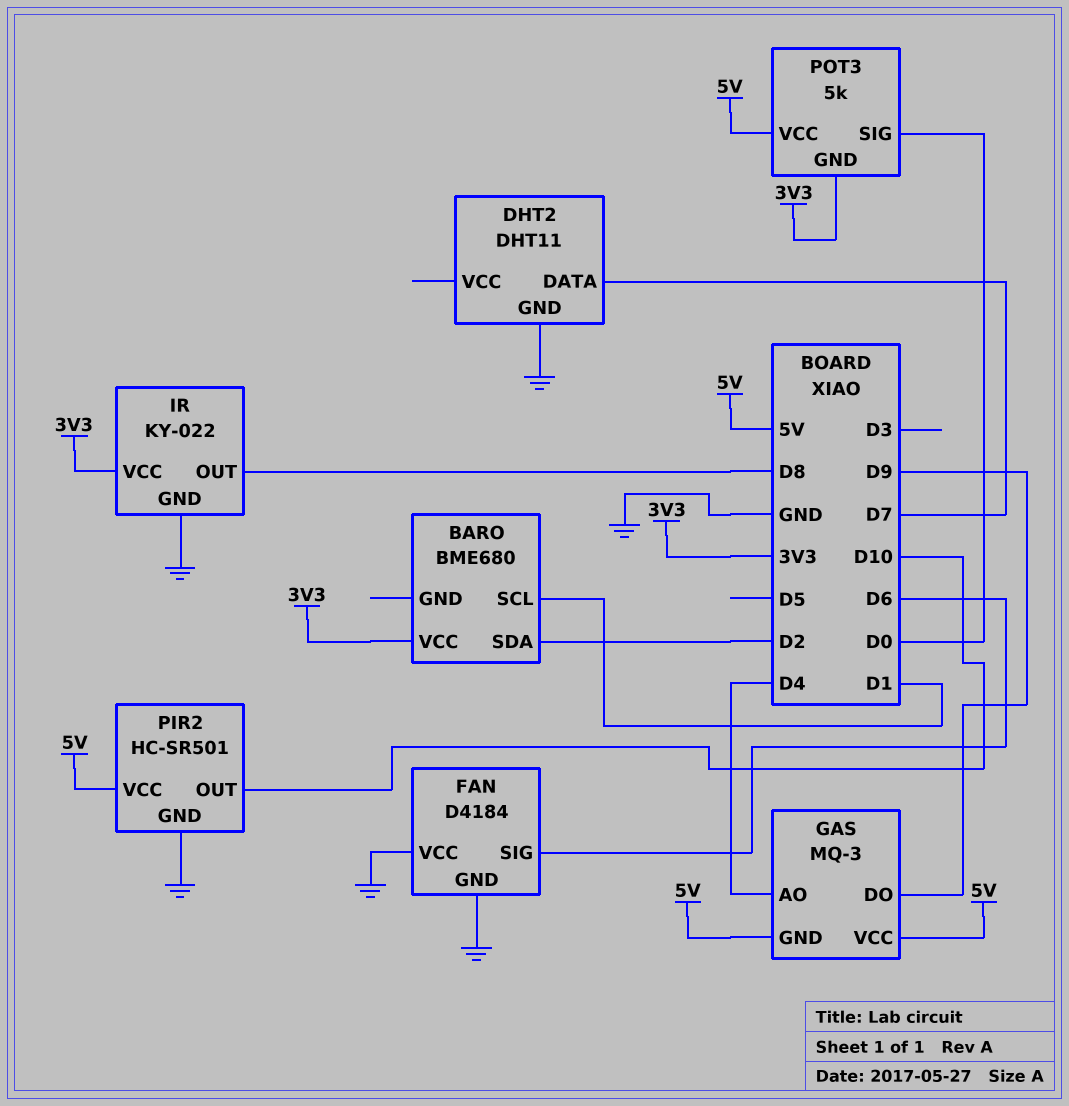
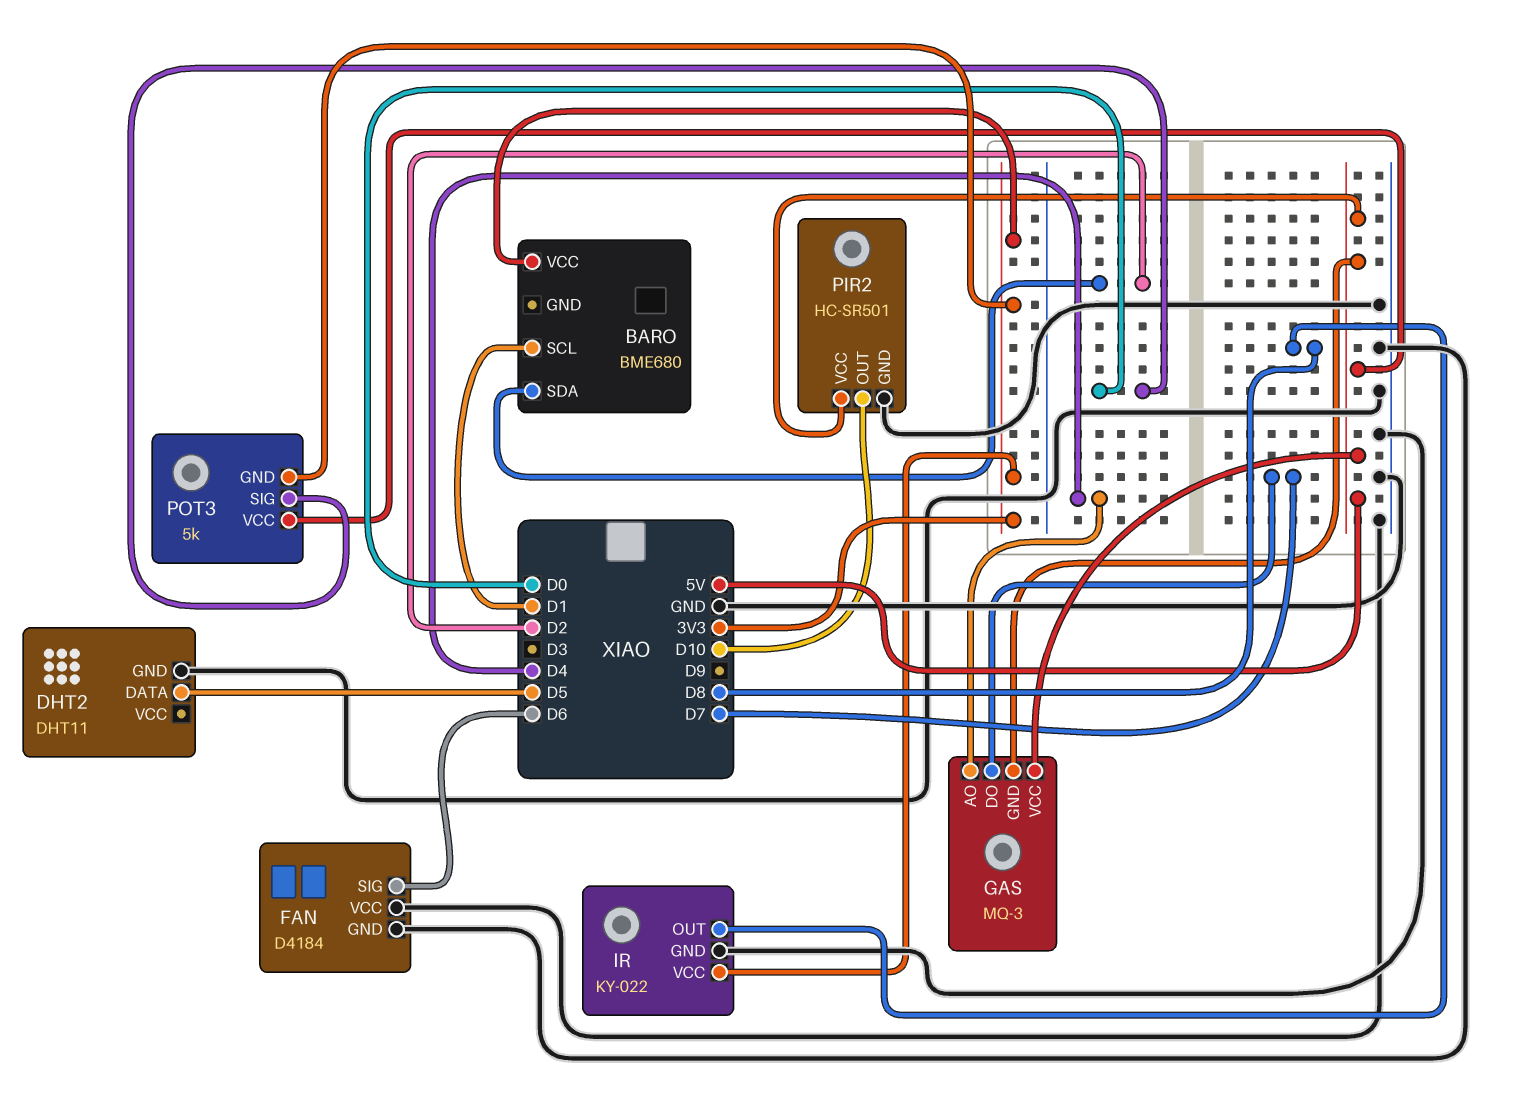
DHT2 pin DATA: D7 -> D5
GAS pin DO: D9 -> D7

